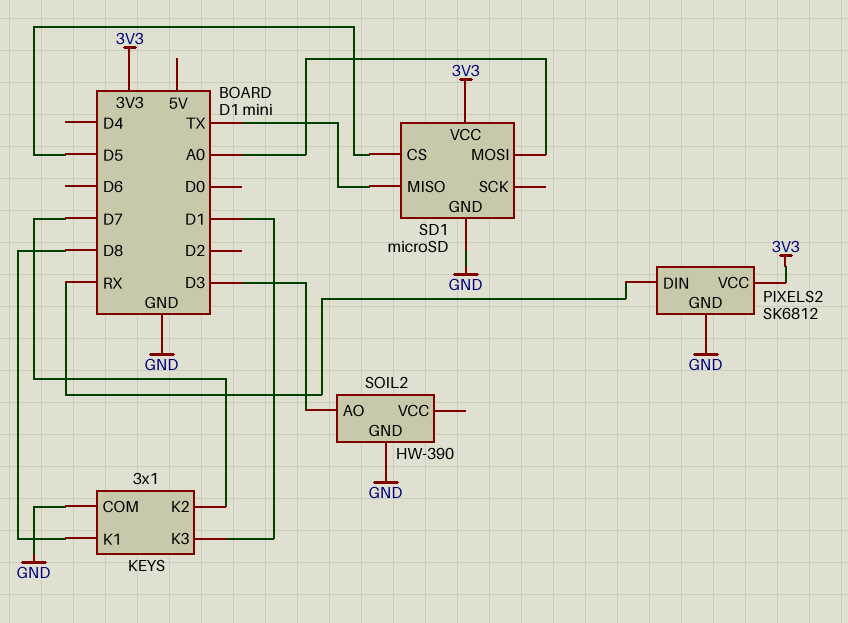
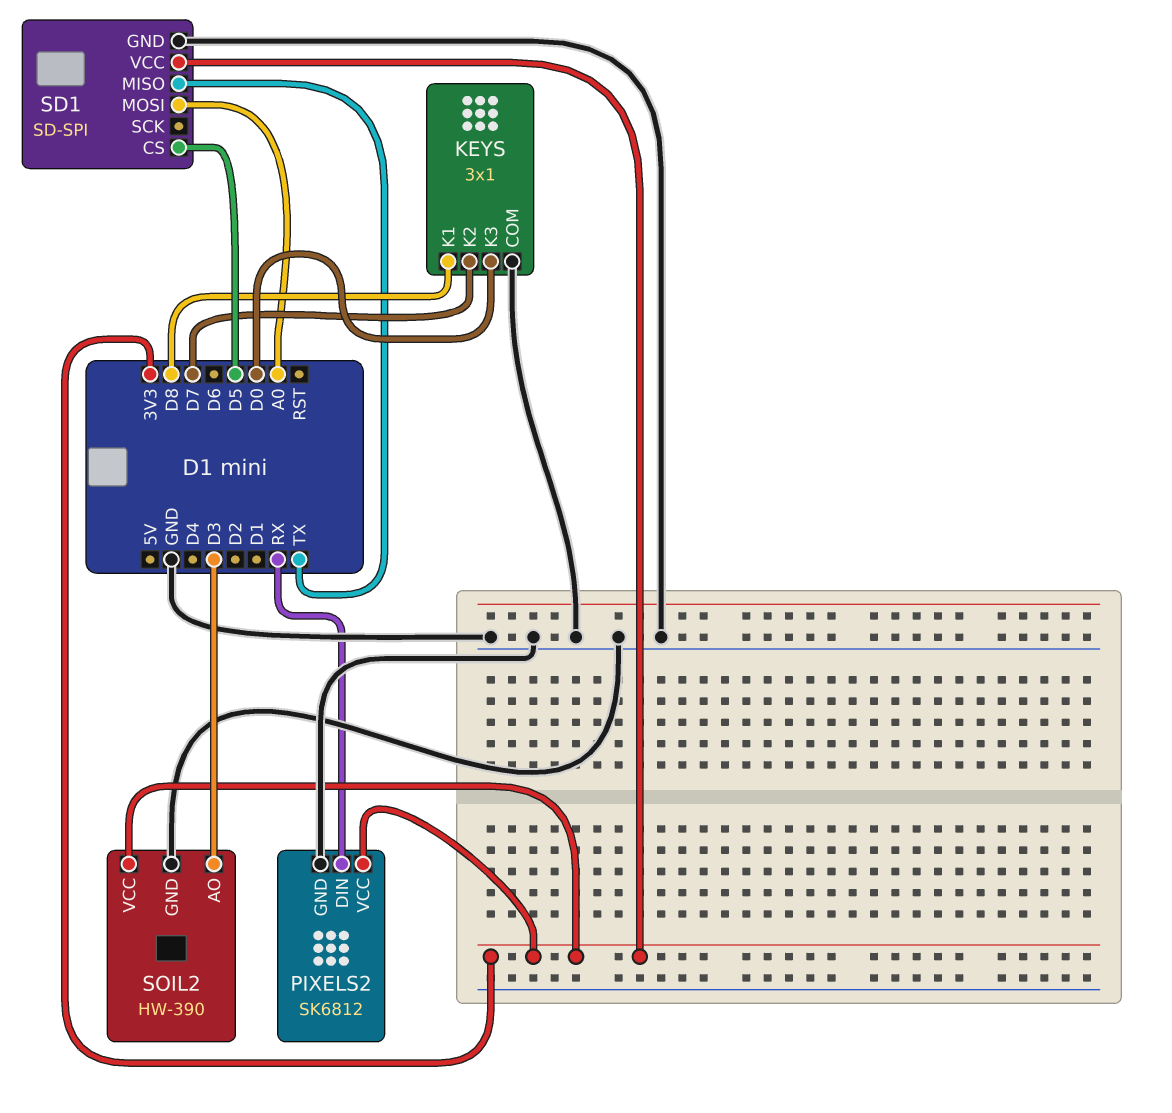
KEYS pin K3: D1 -> D0
SD1: microSD -> SD-SPI
SOIL2 pin VCC: none -> 3V3

